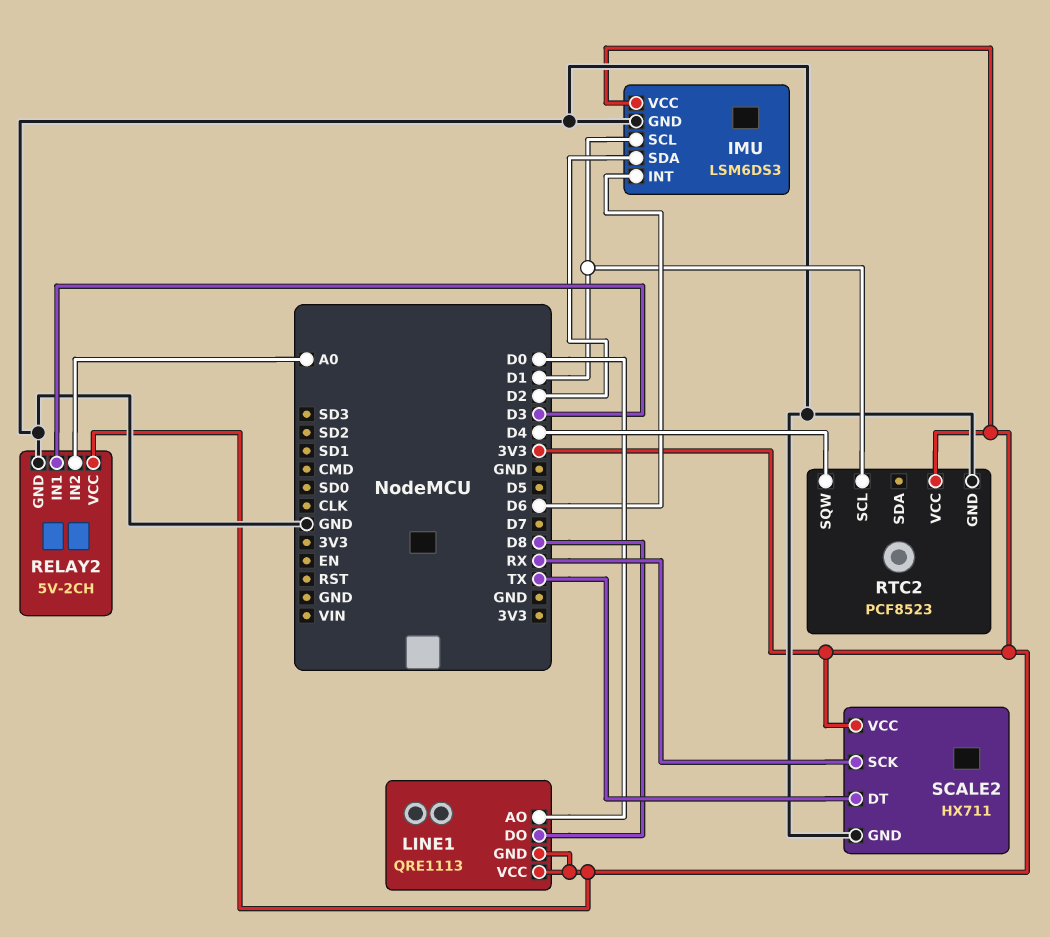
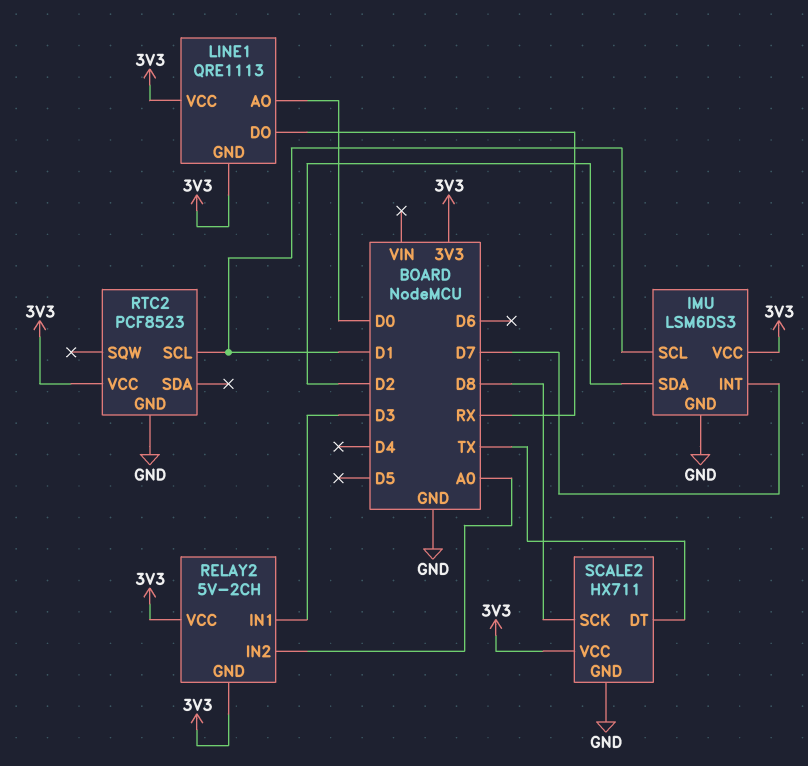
IMU pin INT: D6 -> D7
LINE1 pin DO: D8 -> RX
RELAY2 pin GND: GND -> 3V3
RTC2 pin SQW: D4 -> none
SCALE2 pin SCK: RX -> D8

